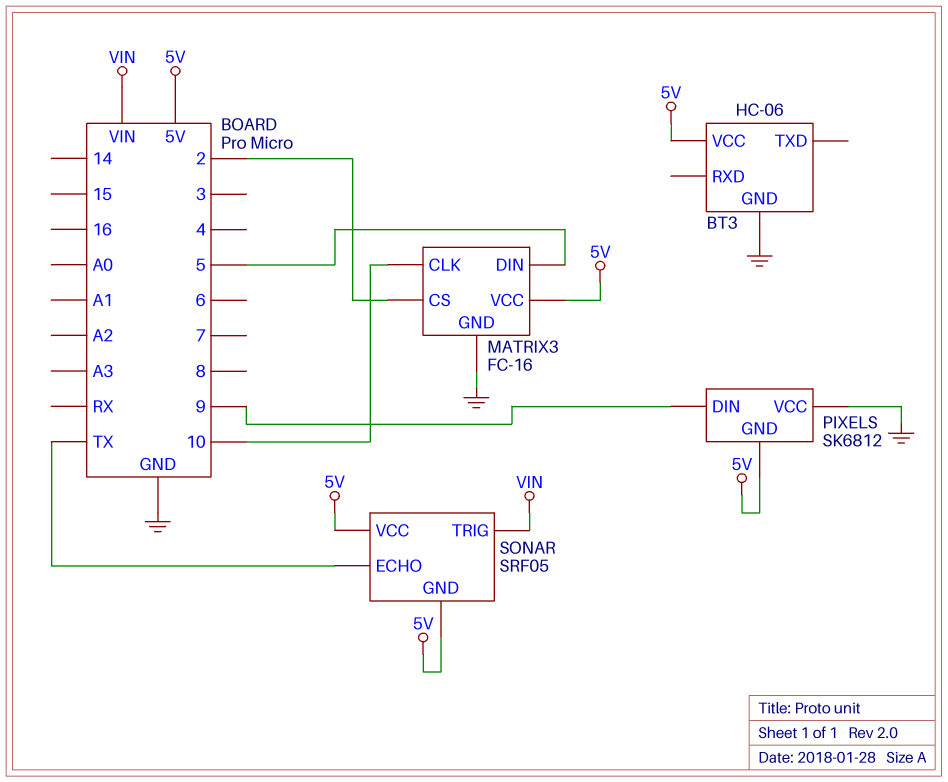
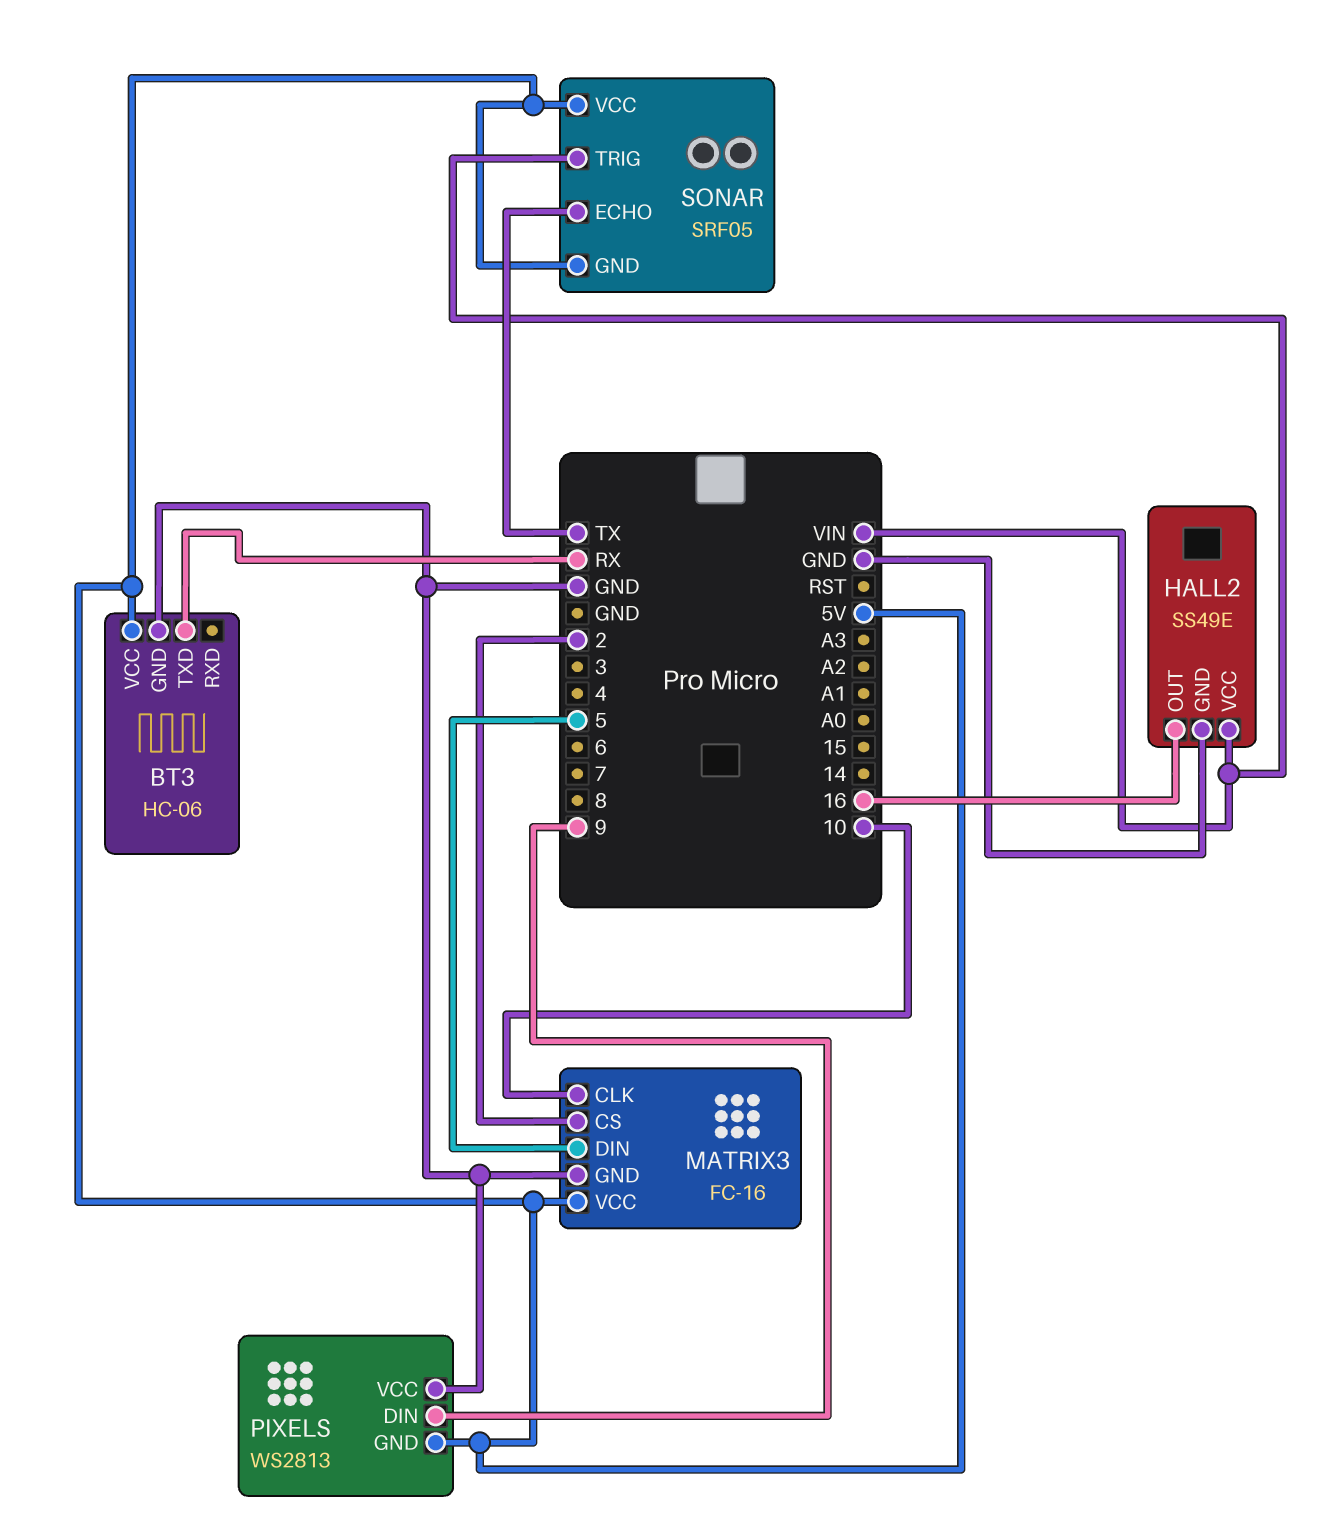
BT3 pin TXD: none -> RX
HALL2: none -> SS49E
HALL2 pin GND: none -> GND
HALL2 pin OUT: none -> 16
HALL2 pin VCC: none -> VIN
PIXELS: SK6812 -> WS2813

